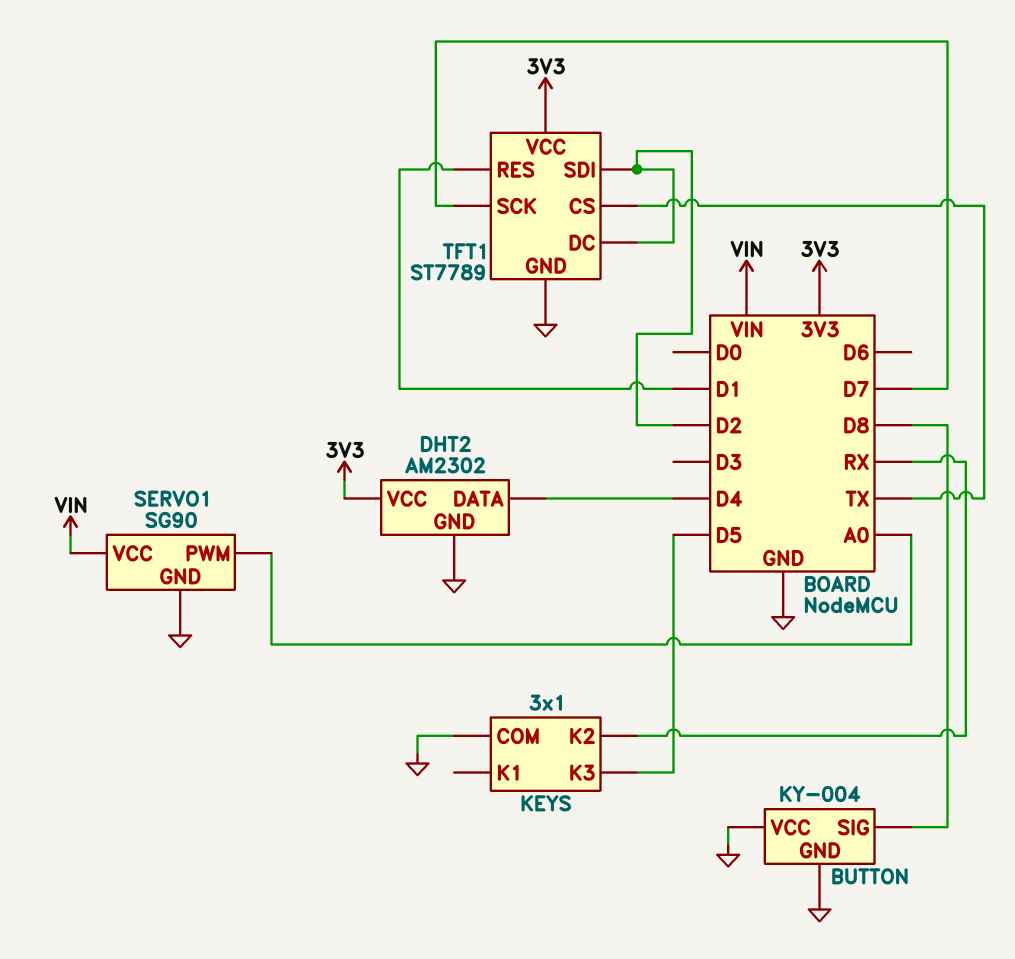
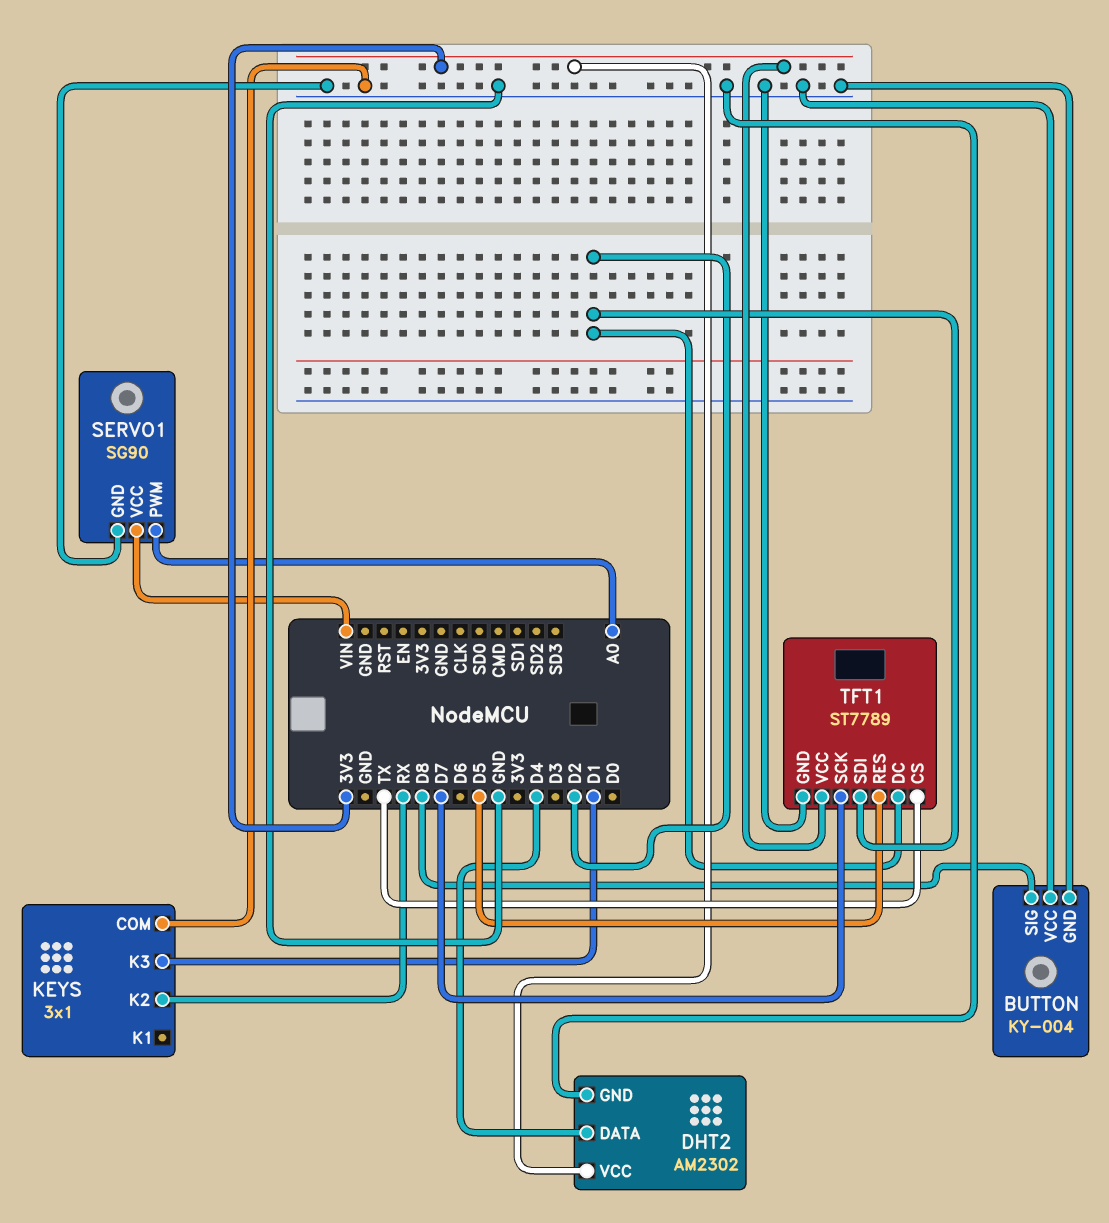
KEYS pin K3: D5 -> D1
TFT1 pin RES: D1 -> D5

